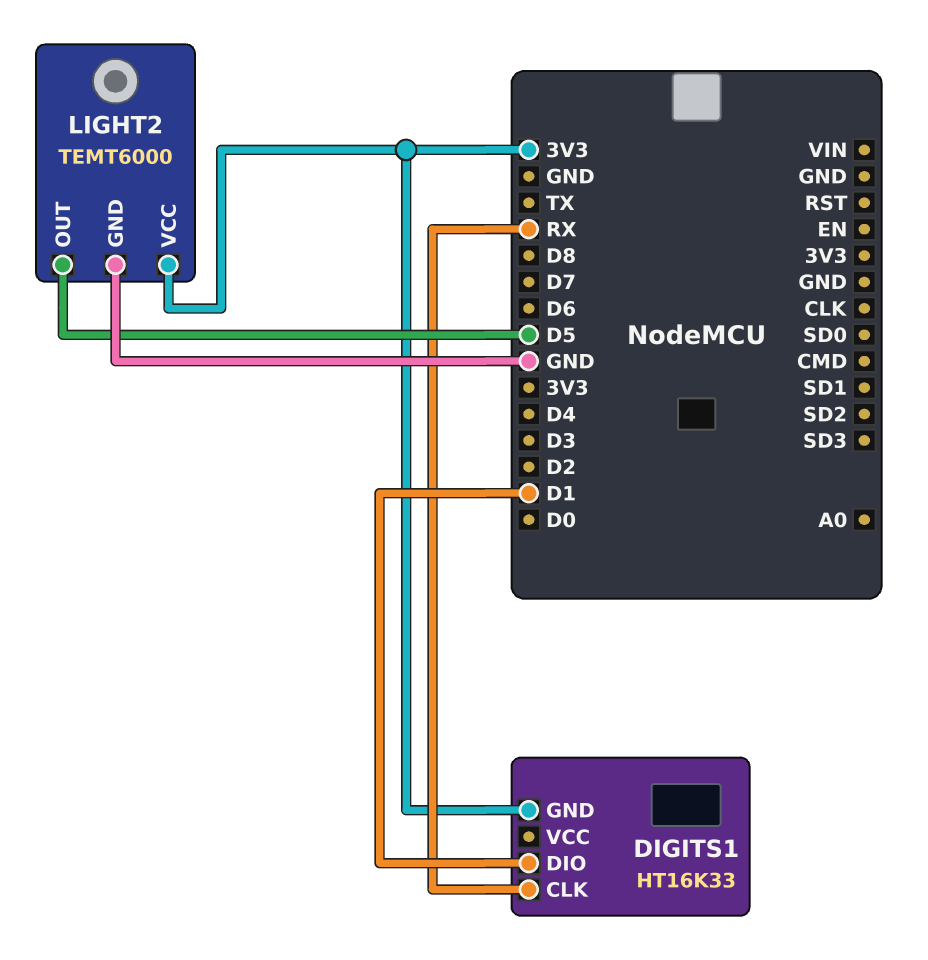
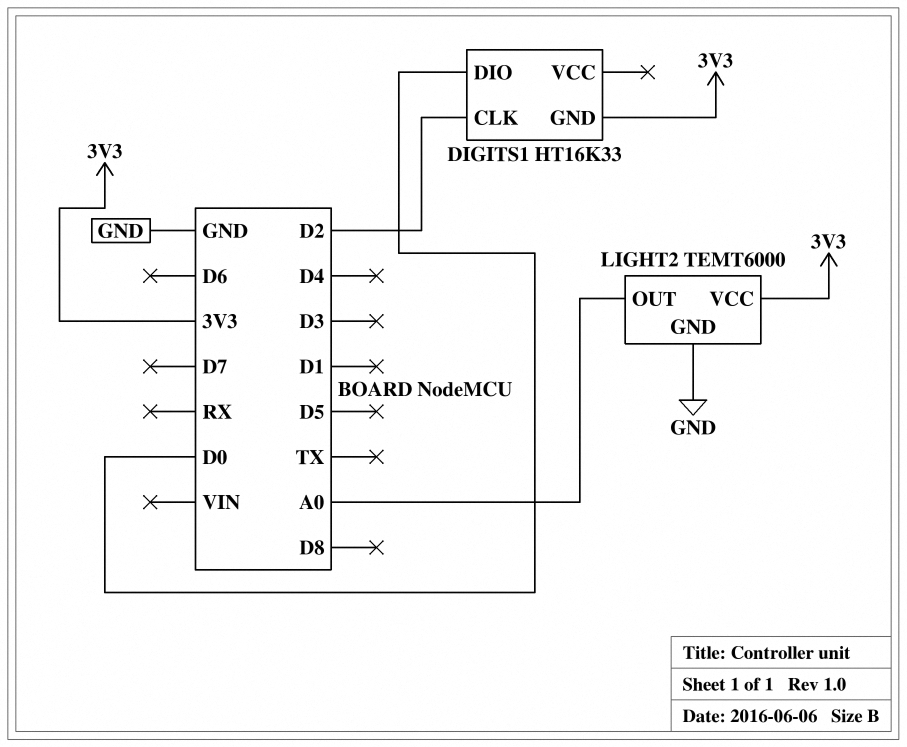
DIGITS1 pin CLK: RX -> D2
DIGITS1 pin DIO: D1 -> D0
LIGHT2 pin OUT: D5 -> A0

